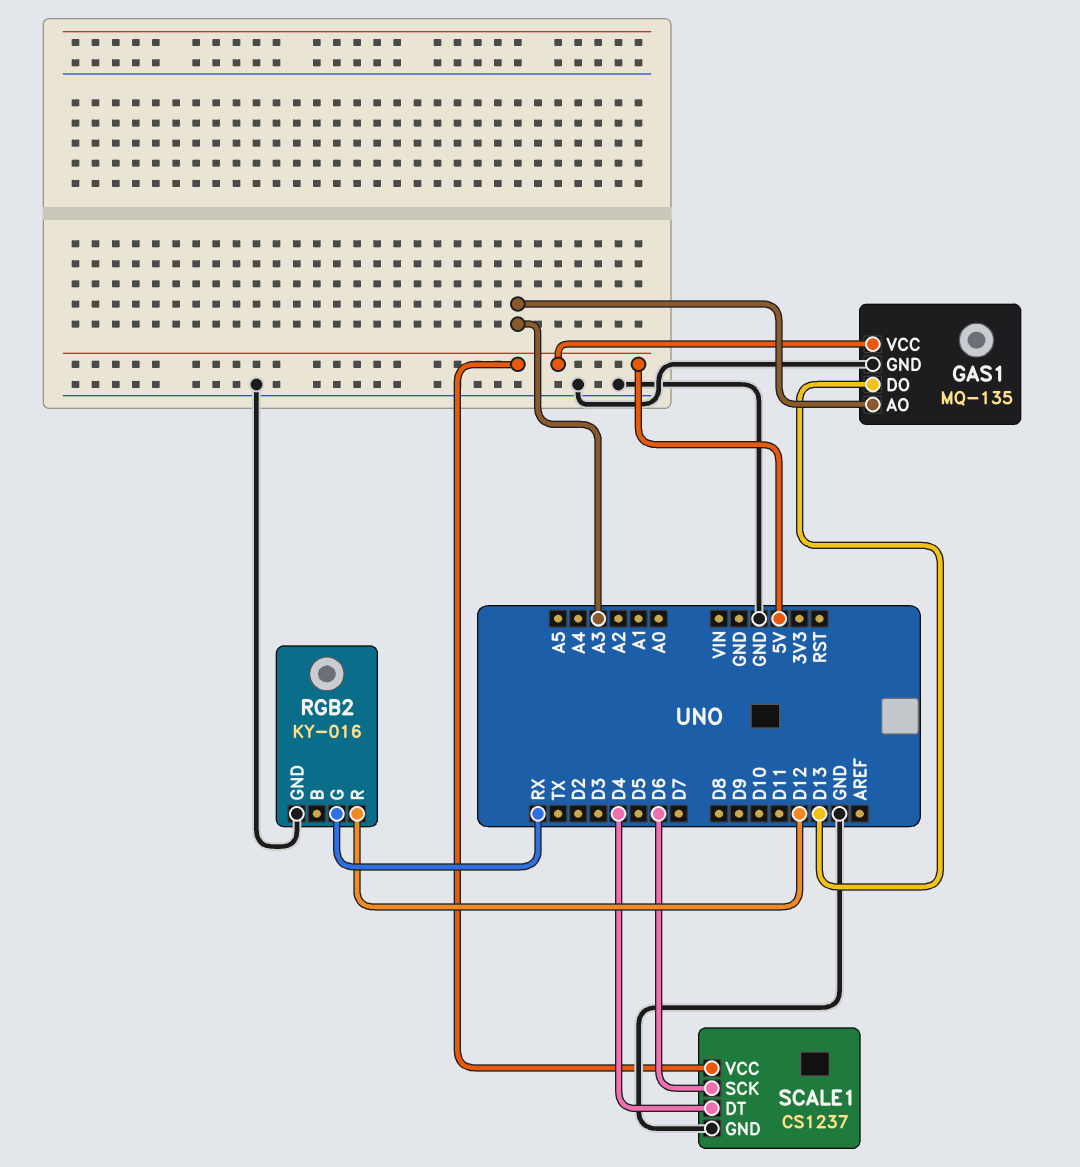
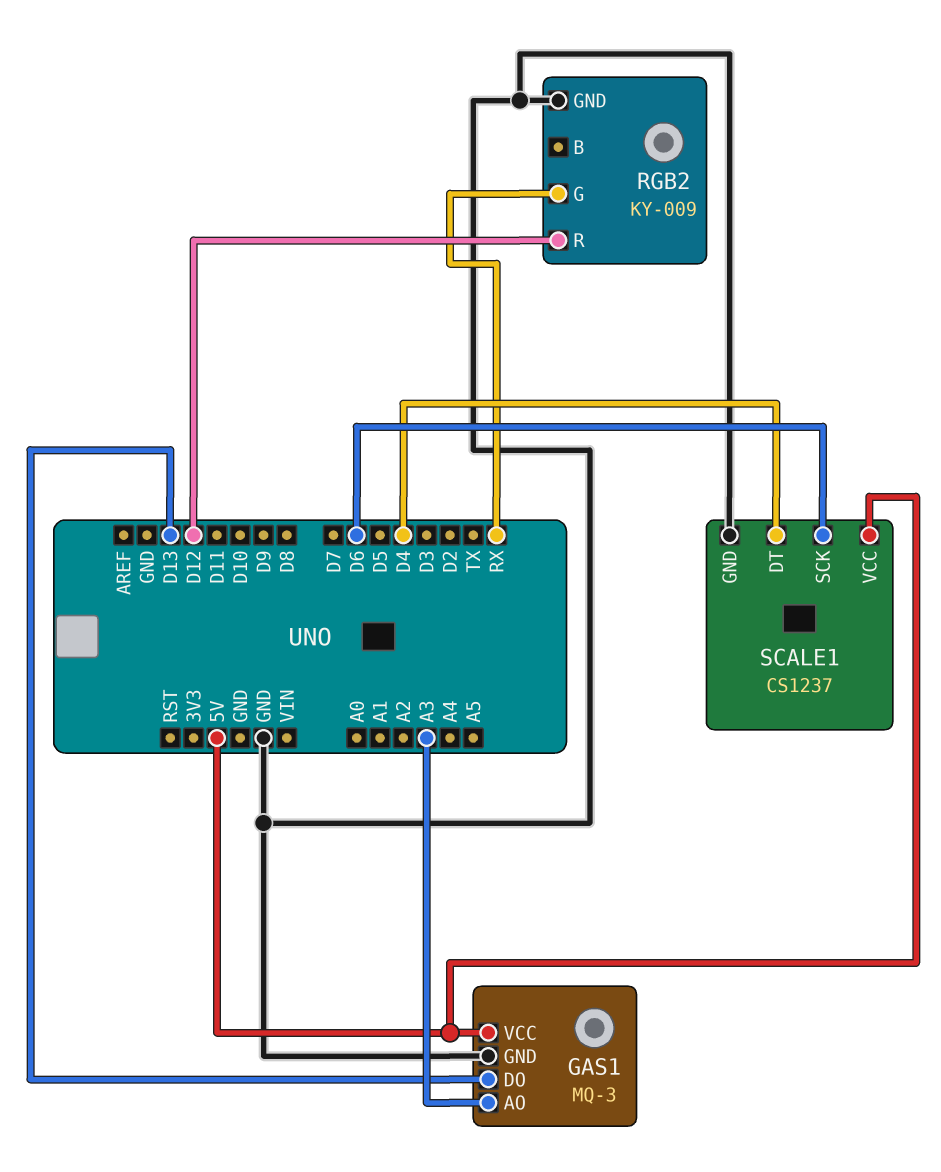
GAS1: MQ-135 -> MQ-3
RGB2: KY-016 -> KY-009

